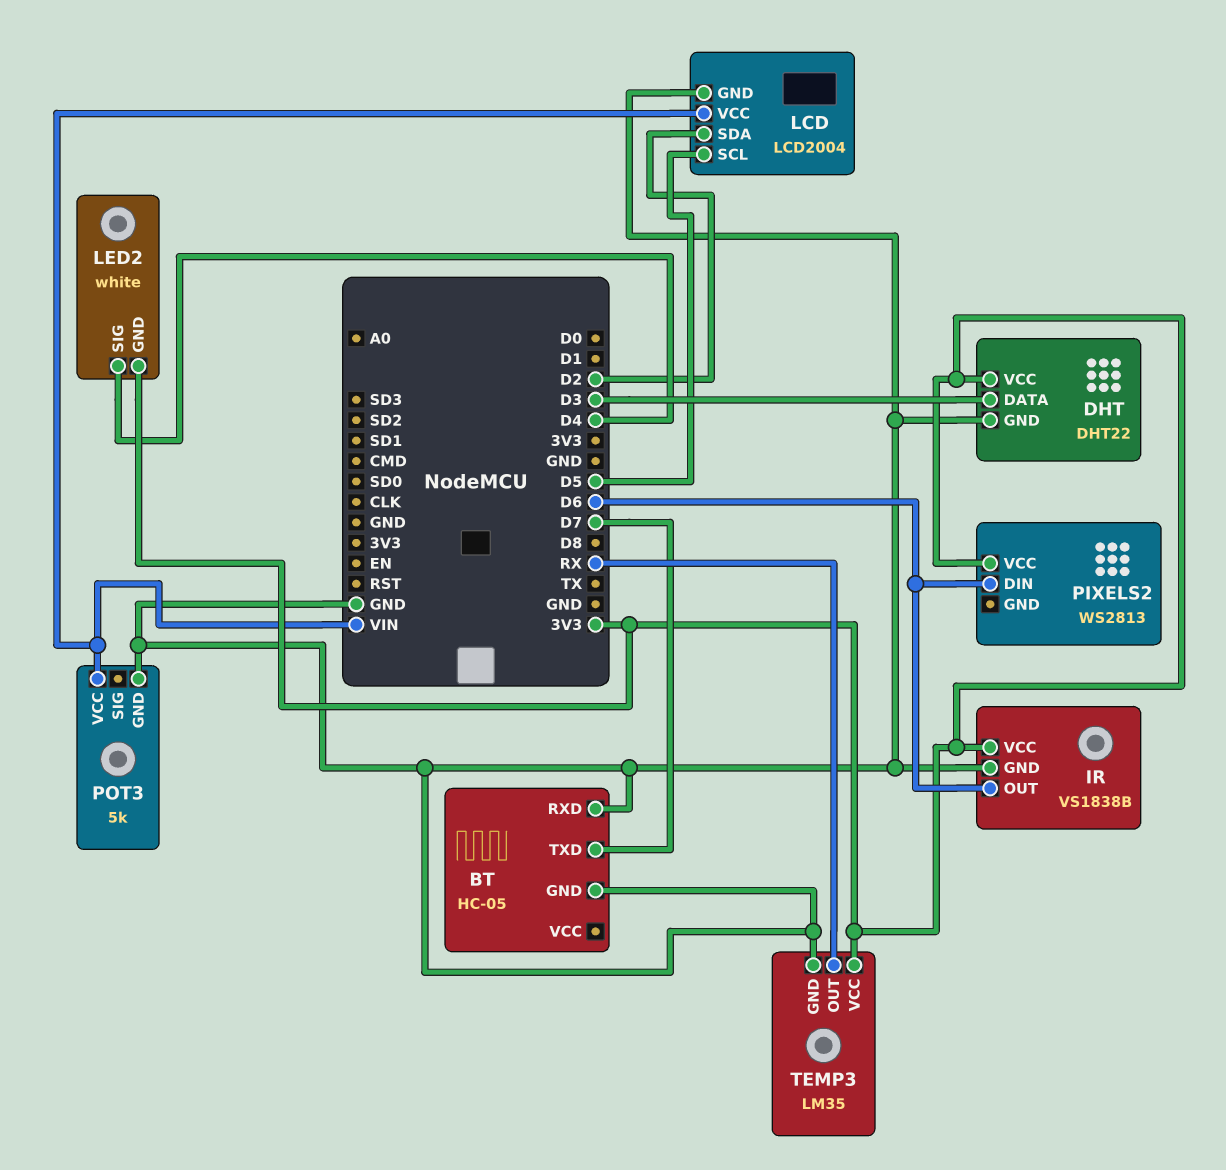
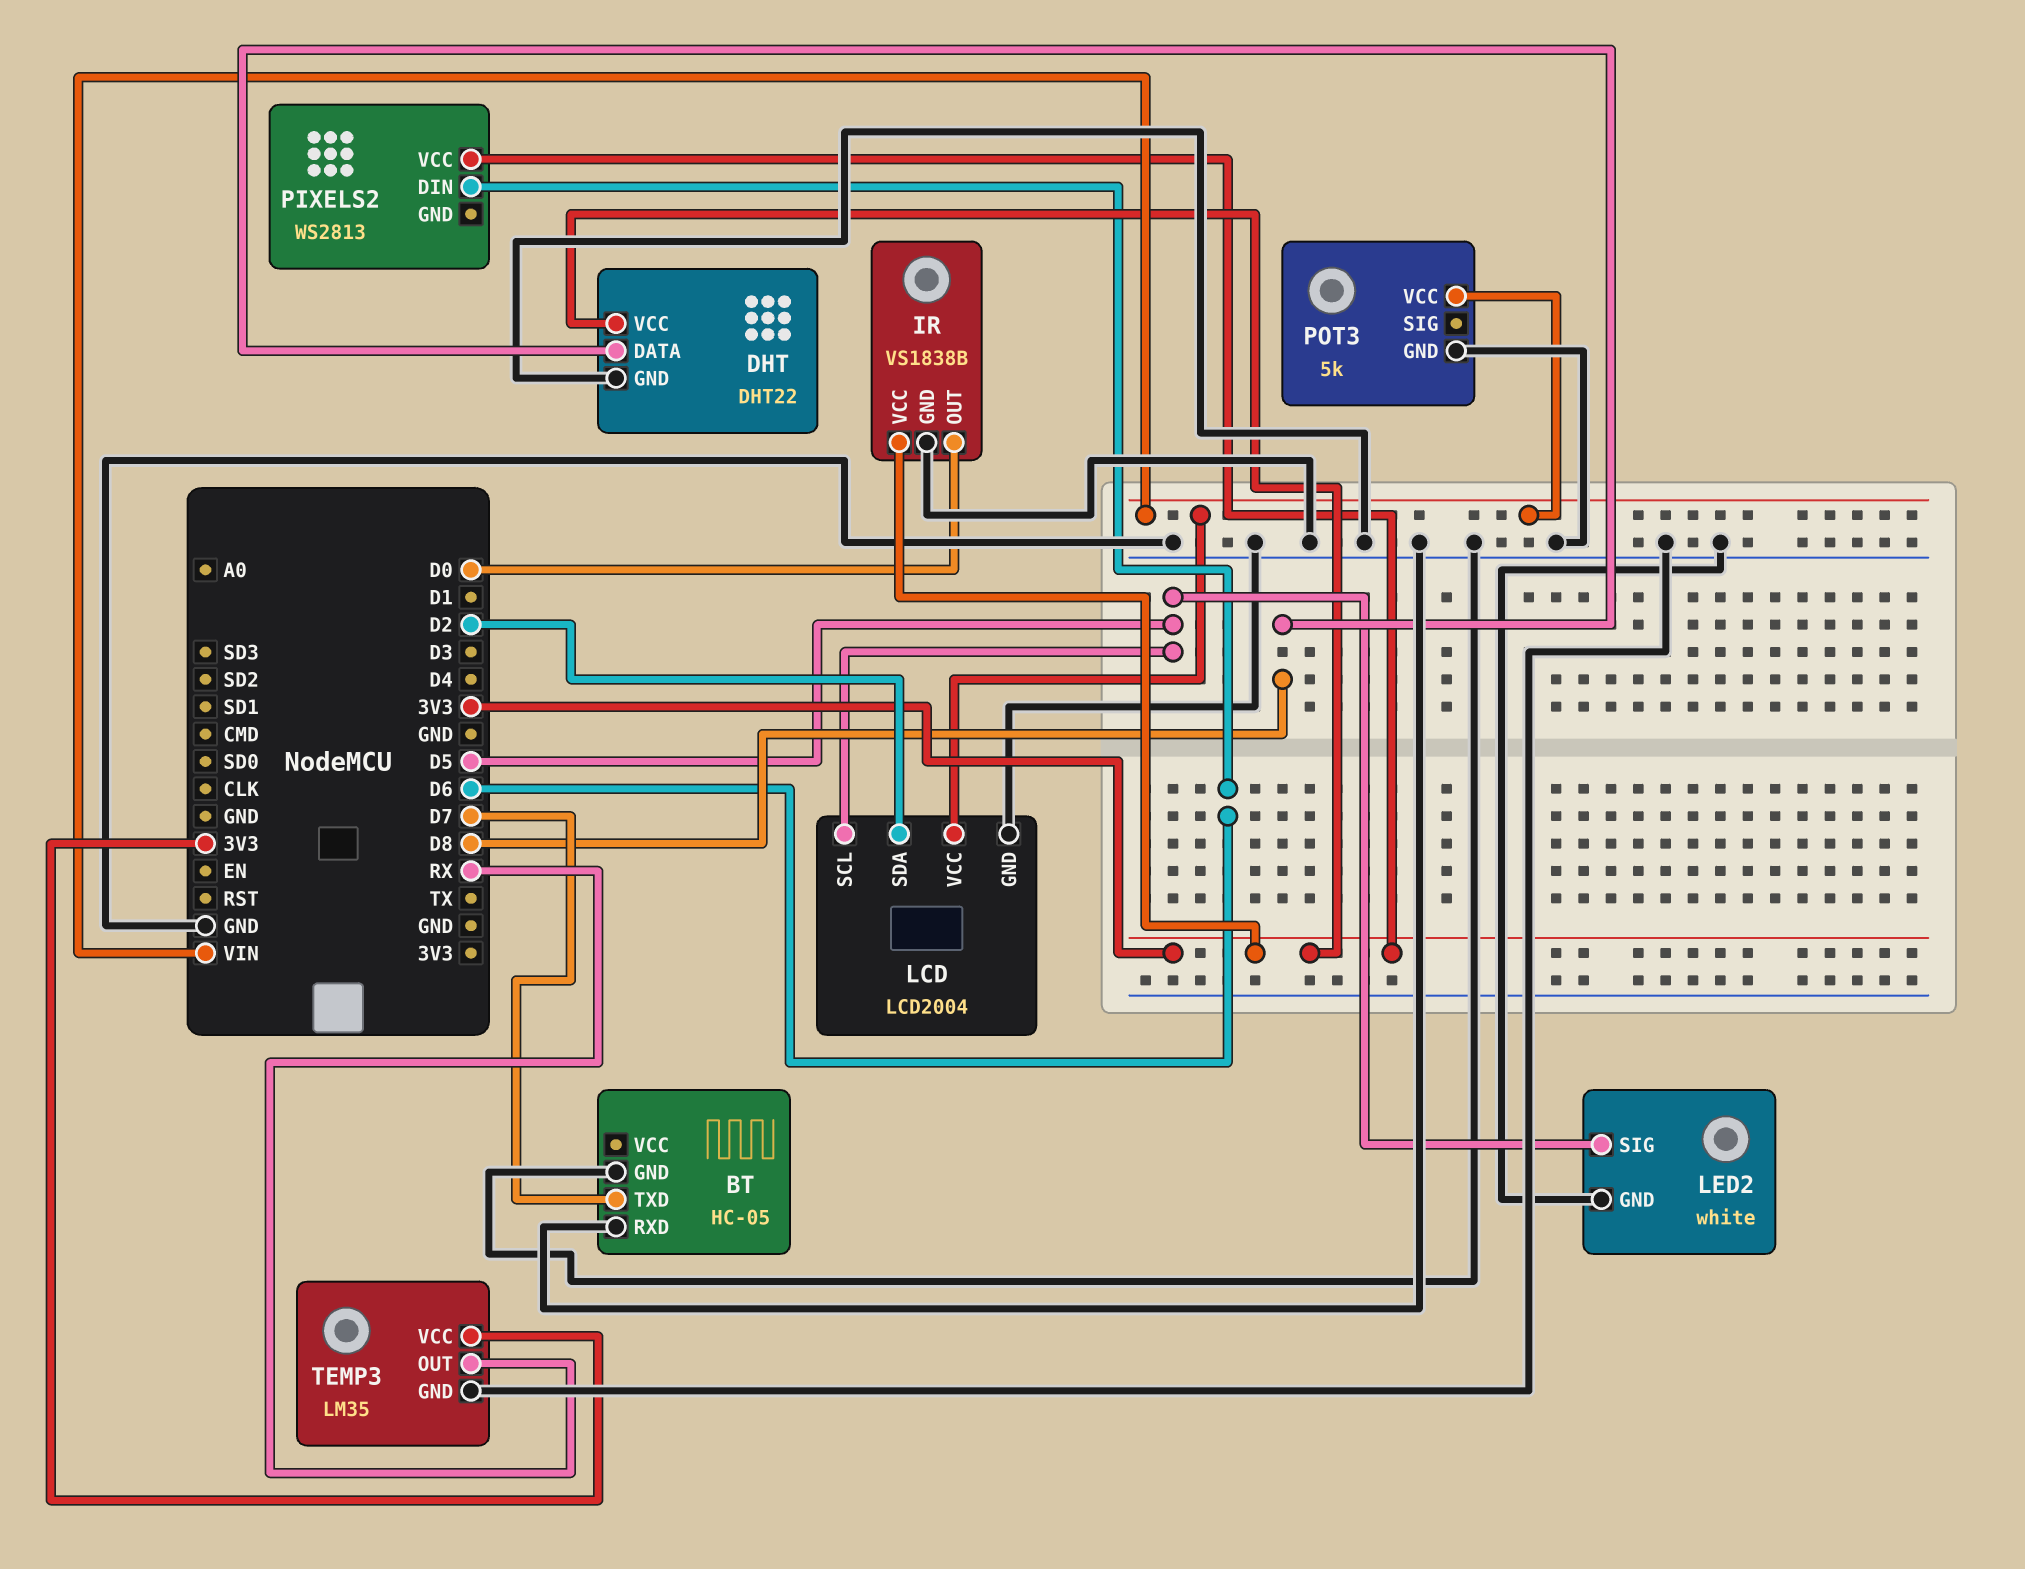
DHT pin DATA: D3 -> D8
IR pin OUT: D6 -> D0
LED2 pin GND: 3V3 -> GND
LED2 pin SIG: D4 -> D5

